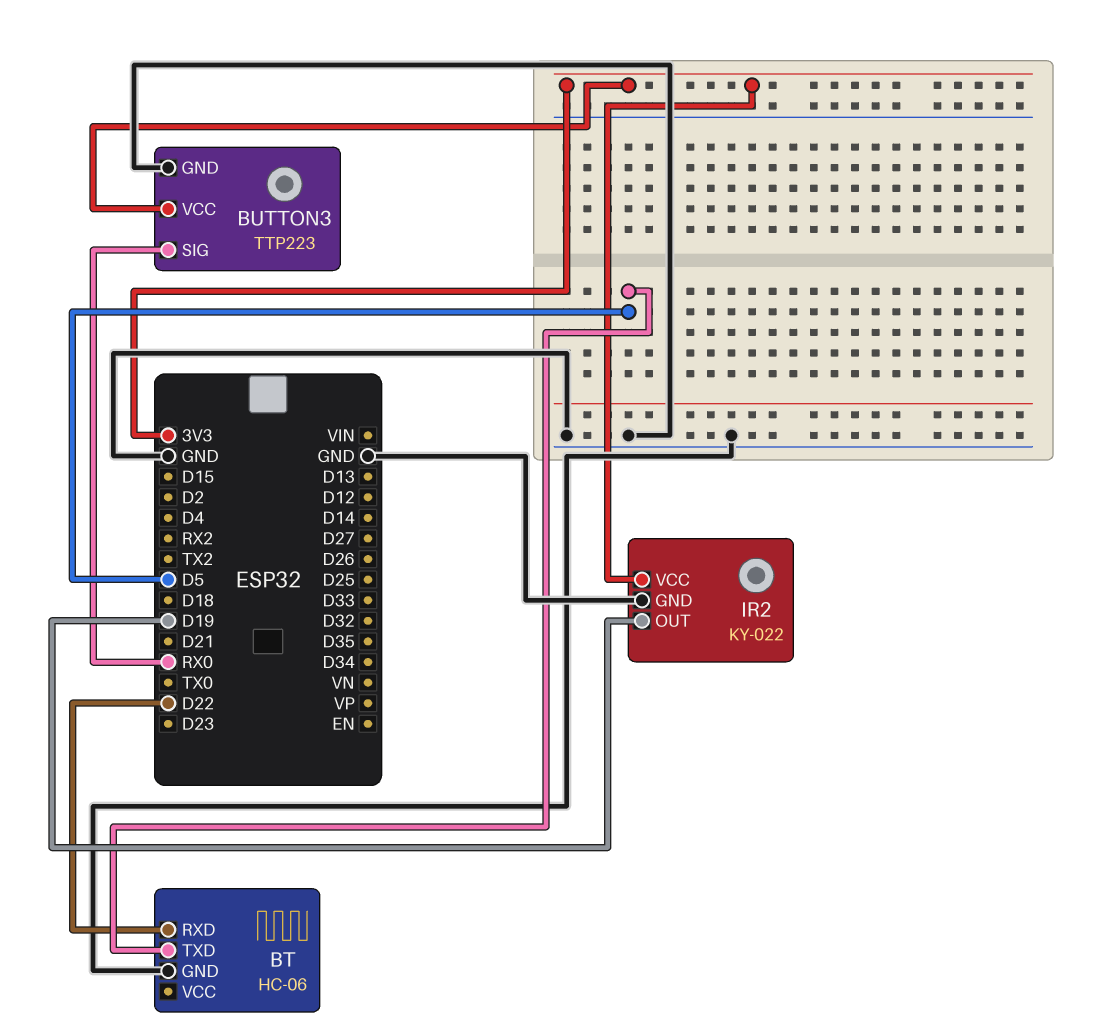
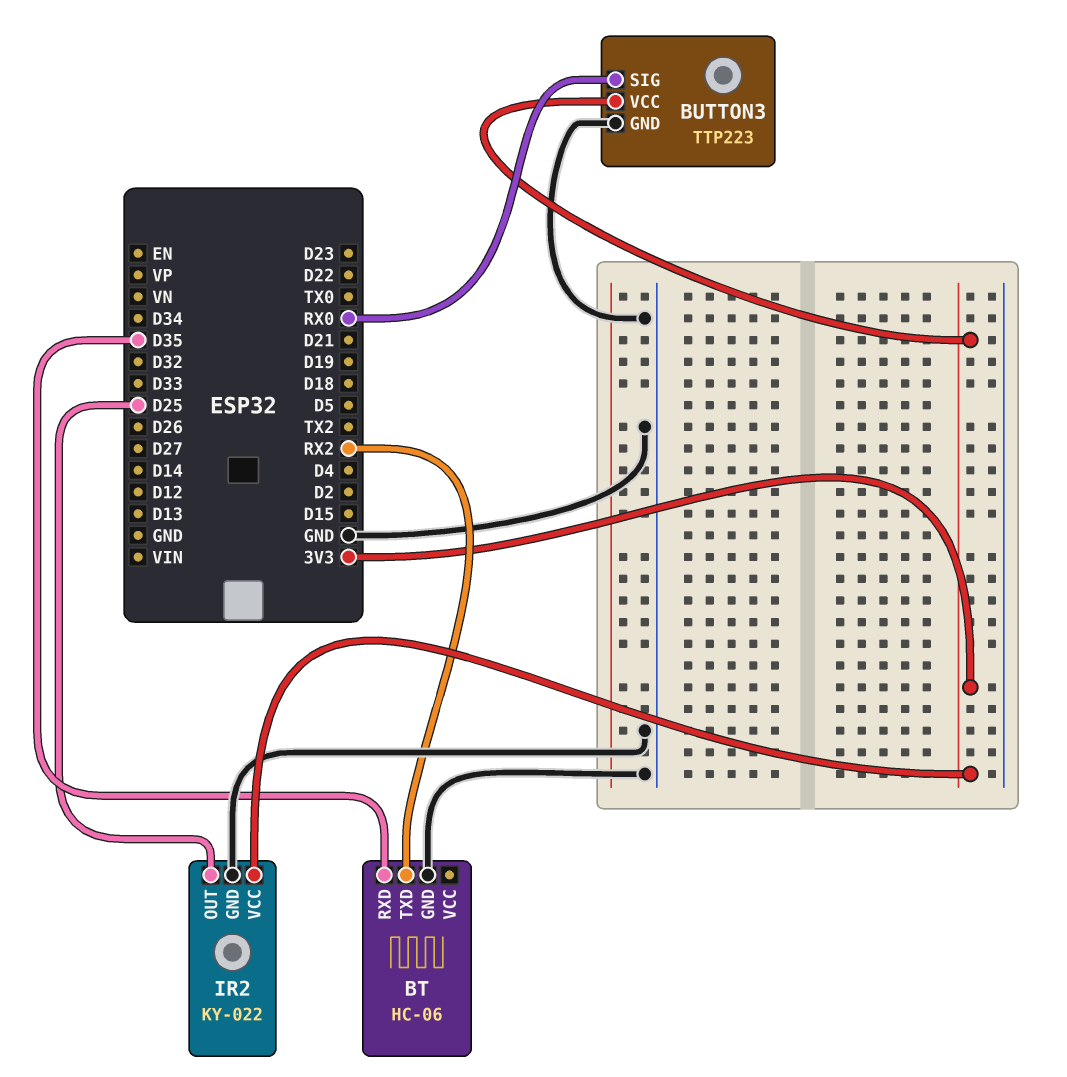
BT pin RXD: D22 -> D35
BT pin TXD: D5 -> RX2
IR2 pin OUT: D19 -> D25

